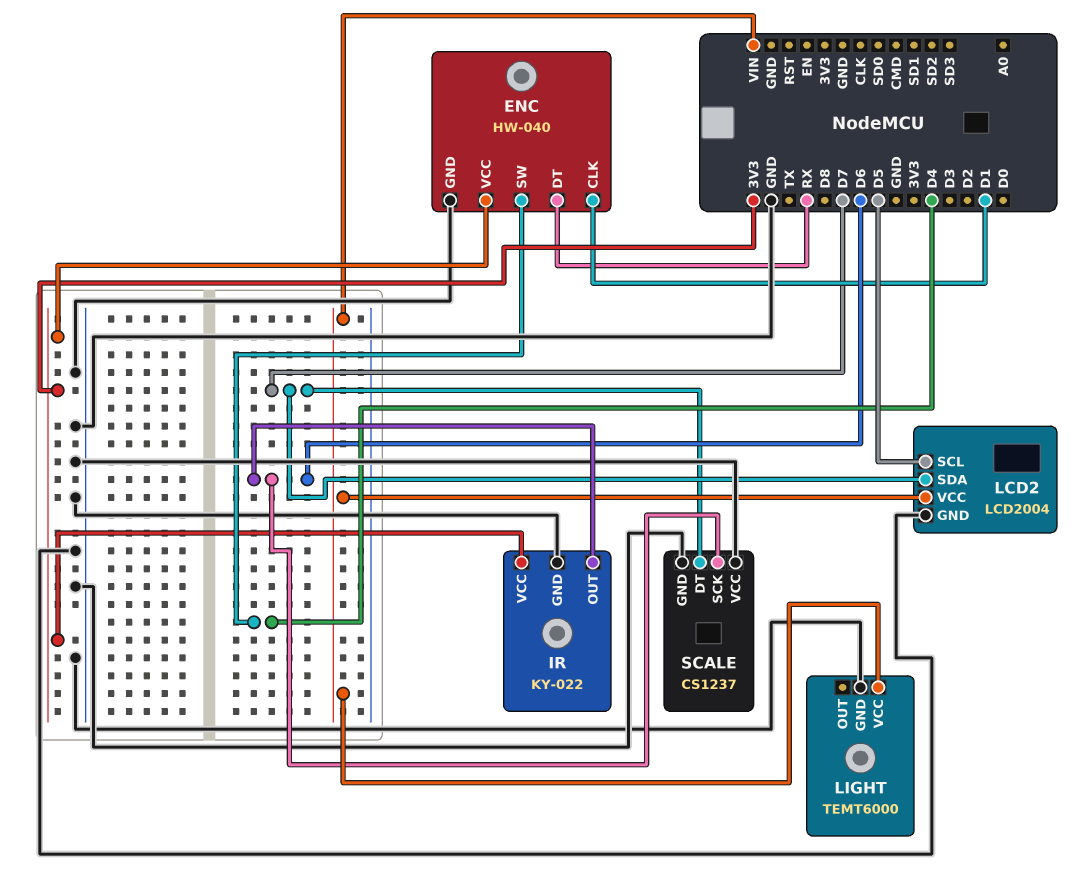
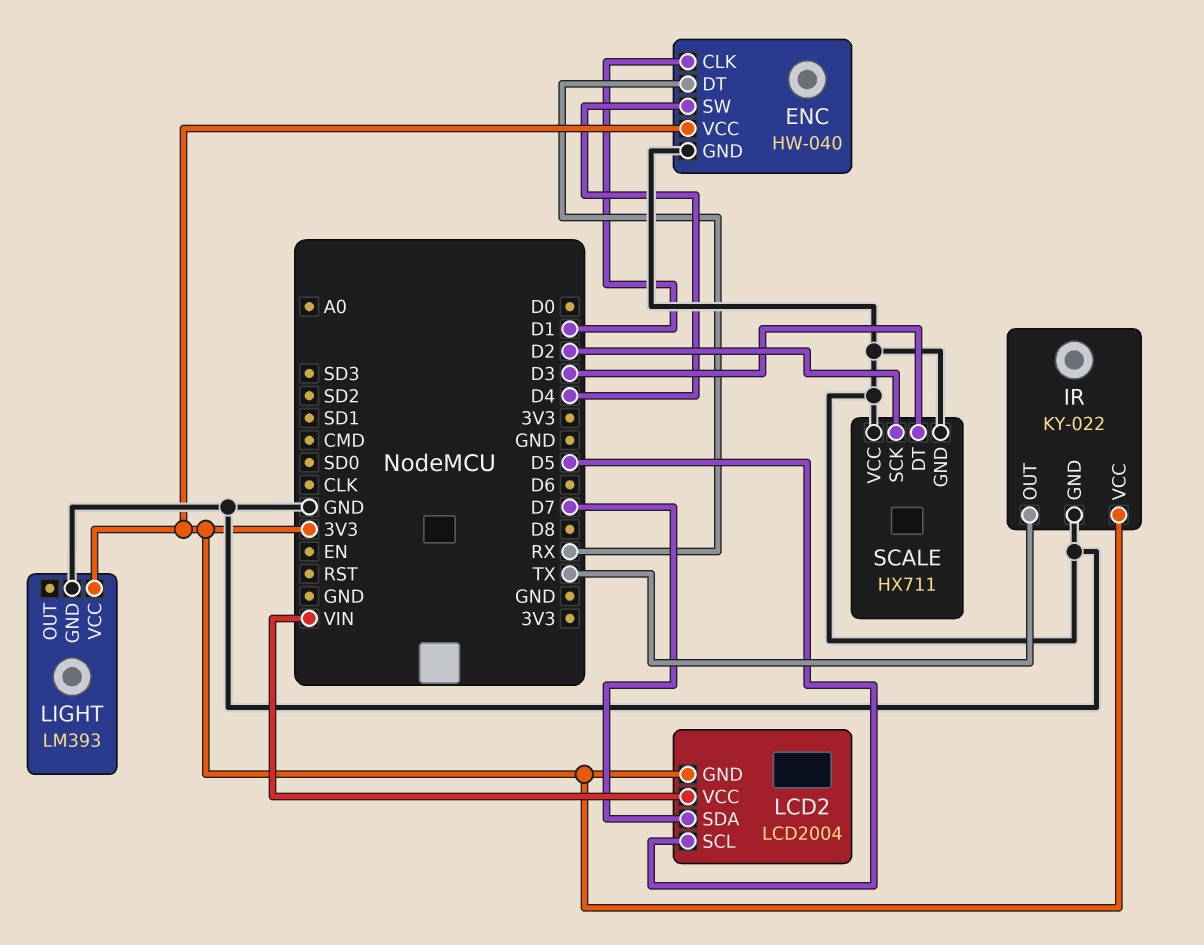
IR pin OUT: D6 -> TX
LCD2 pin GND: GND -> 3V3
LIGHT: TEMT6000 -> LM393
LIGHT pin VCC: VIN -> 3V3
SCALE: CS1237 -> HX711
SCALE pin DT: D7 -> D3
SCALE pin SCK: D6 -> D2

